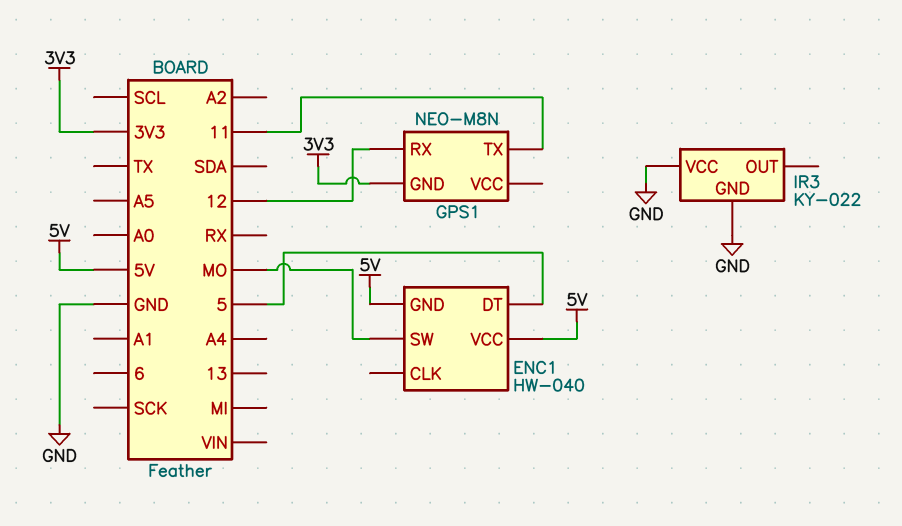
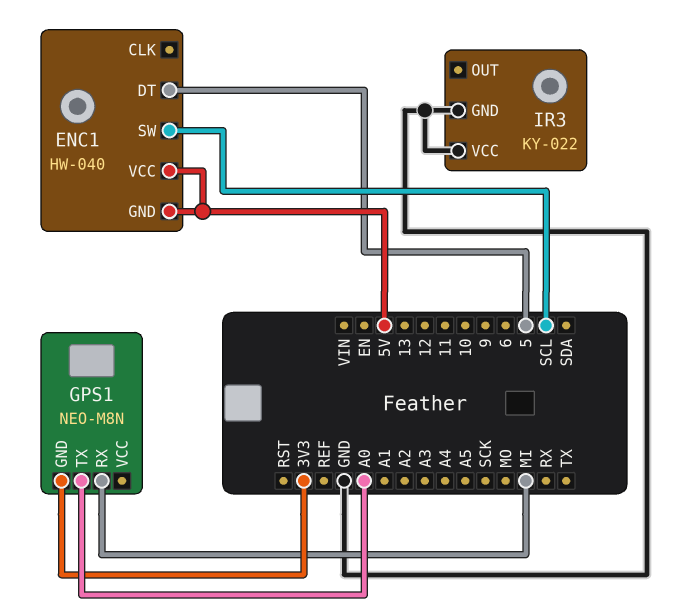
ENC1 pin SW: MO -> SCL
GPS1 pin RX: 12 -> MI
GPS1 pin TX: 11 -> A0

